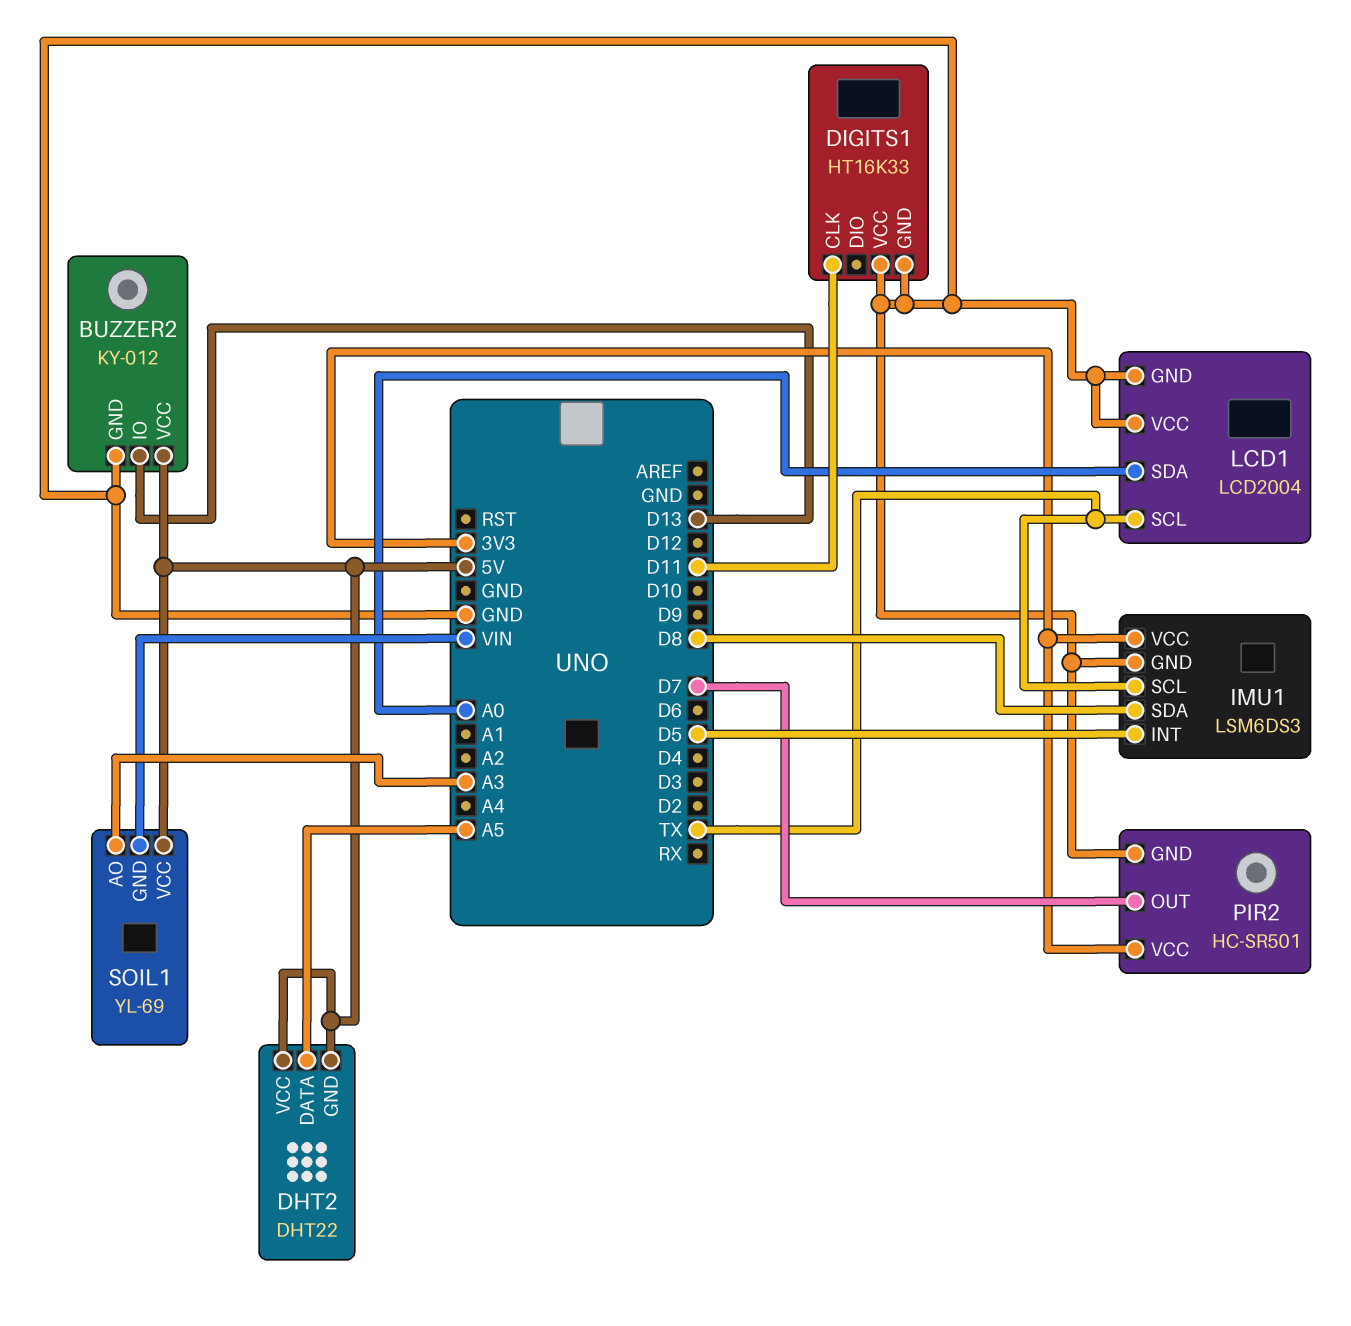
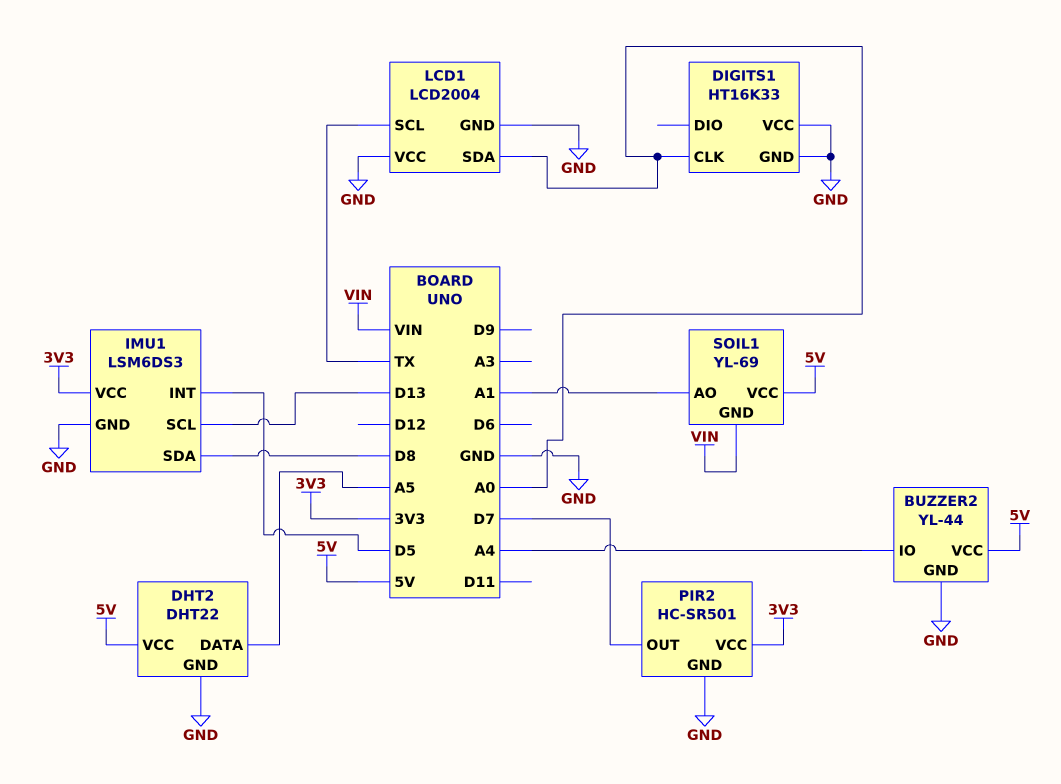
BUZZER2: KY-012 -> YL-44
BUZZER2 pin IO: D13 -> A4
DHT2 pin GND: 5V -> GND
DIGITS1 pin CLK: D11 -> A0
IMU1 pin SCL: TX -> D13
SOIL1 pin AO: A3 -> A1

